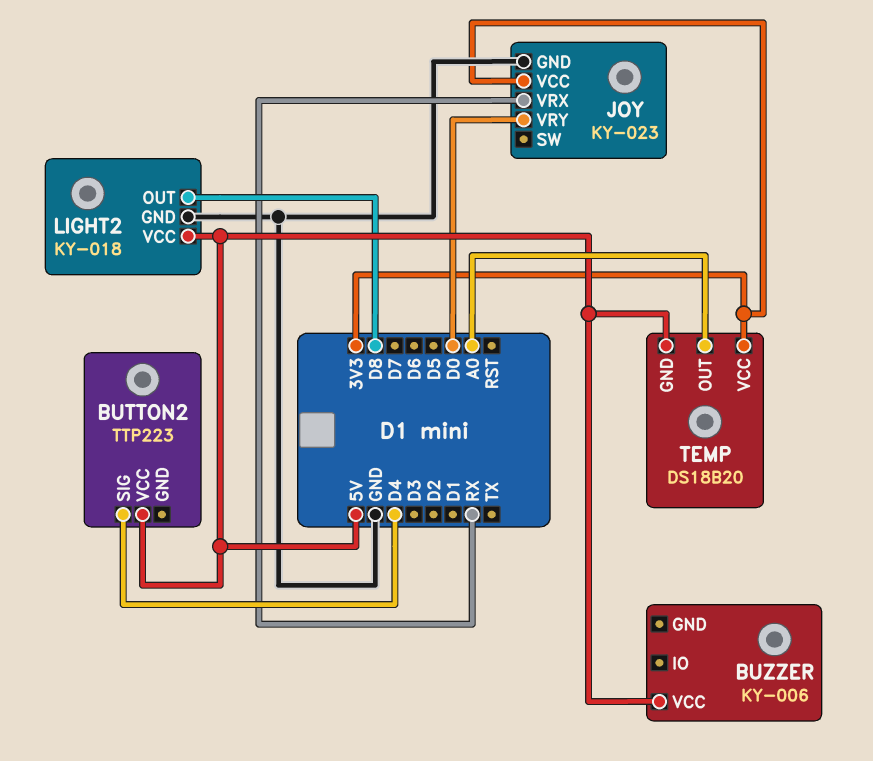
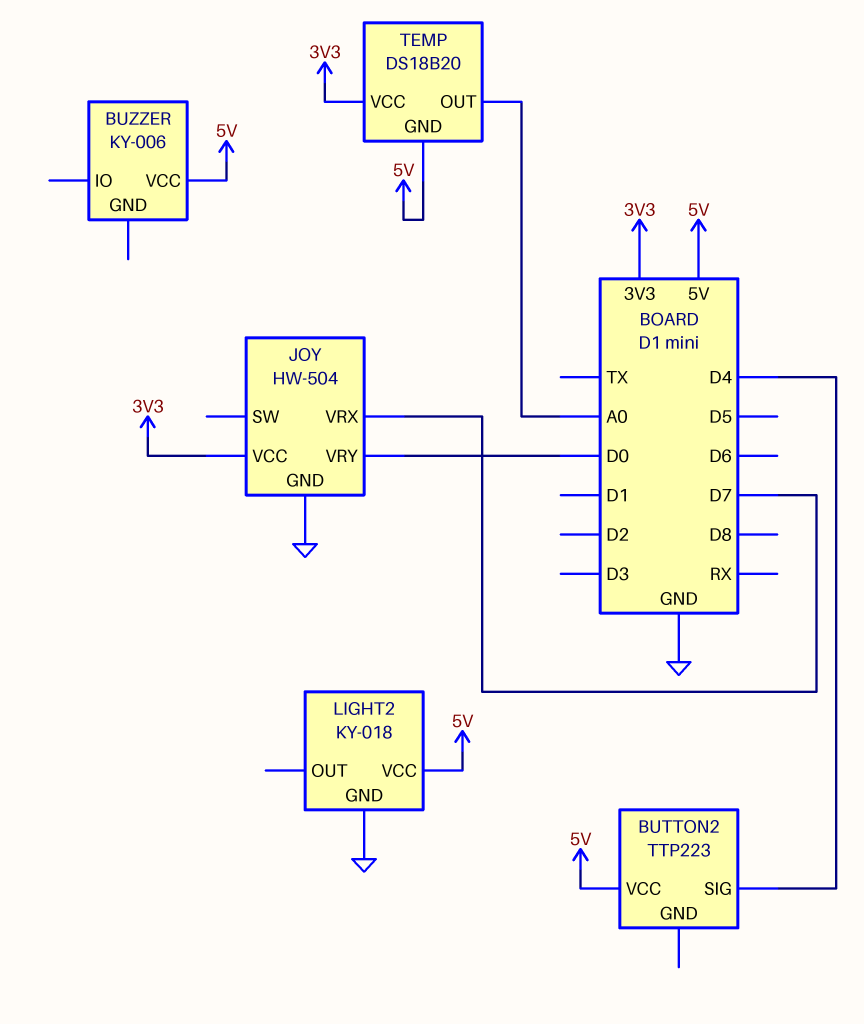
JOY: KY-023 -> HW-504
JOY pin VRX: RX -> D7
LIGHT2 pin OUT: D8 -> none

